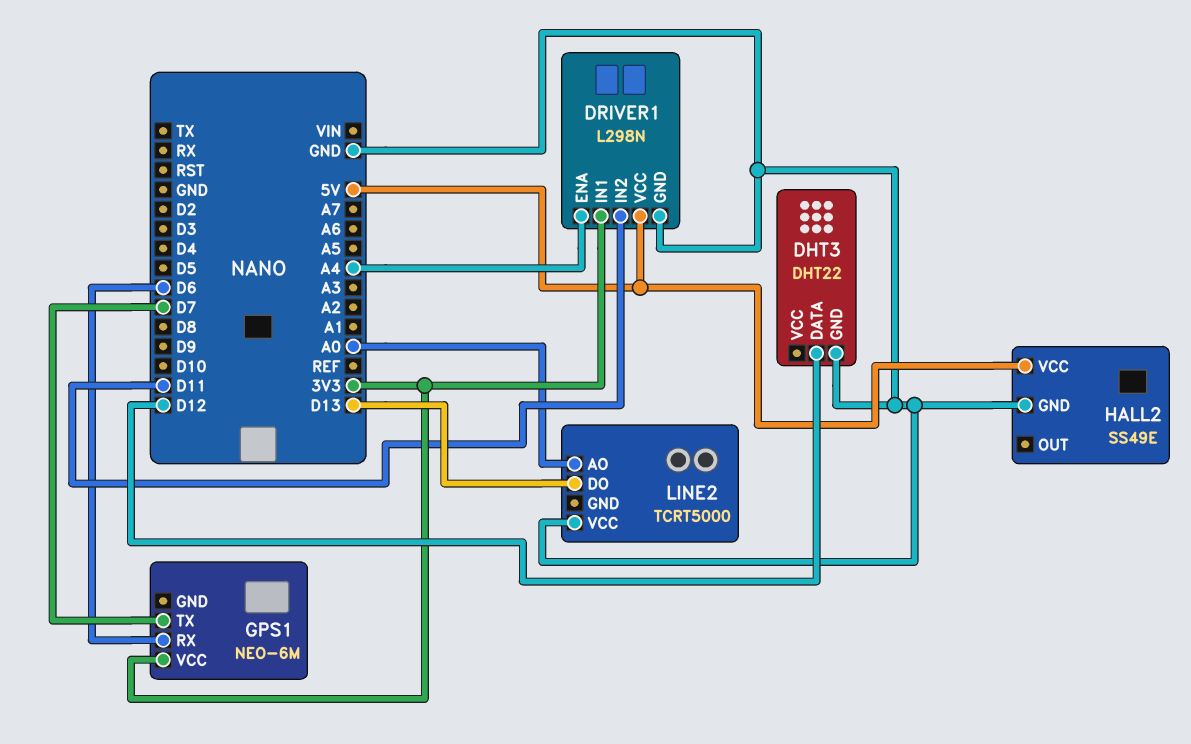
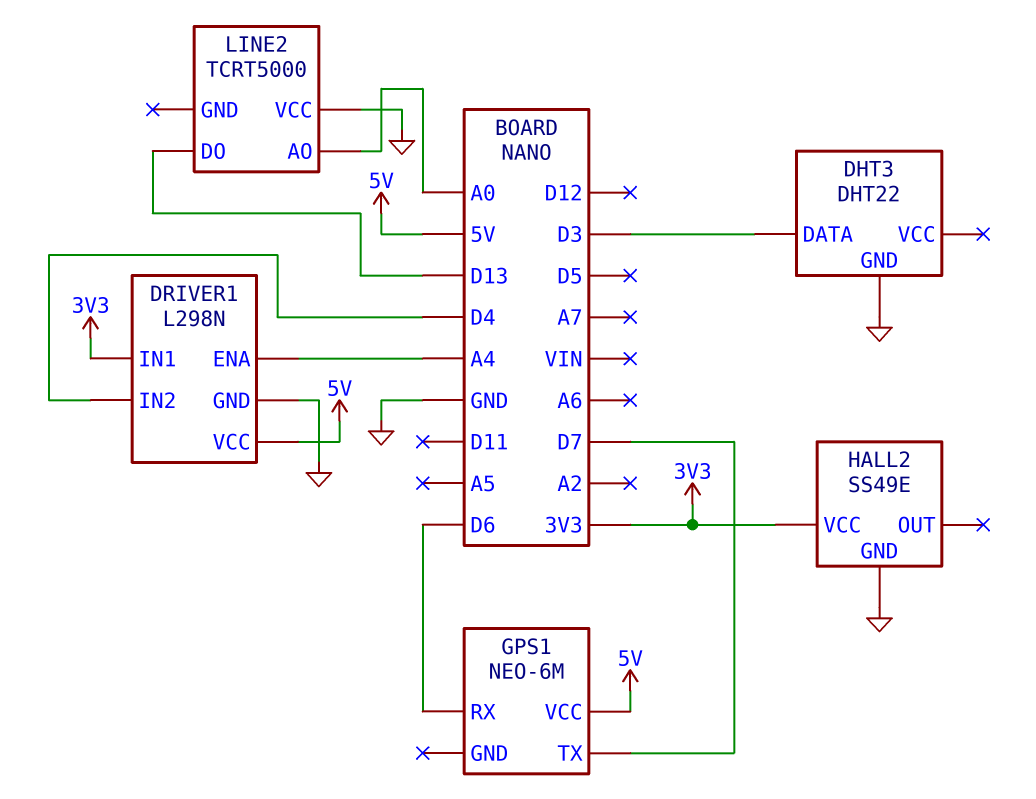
DHT3 pin DATA: D12 -> D3
DRIVER1 pin IN2: D11 -> D4
GPS1 pin VCC: 3V3 -> 5V
HALL2 pin VCC: 5V -> 3V3

